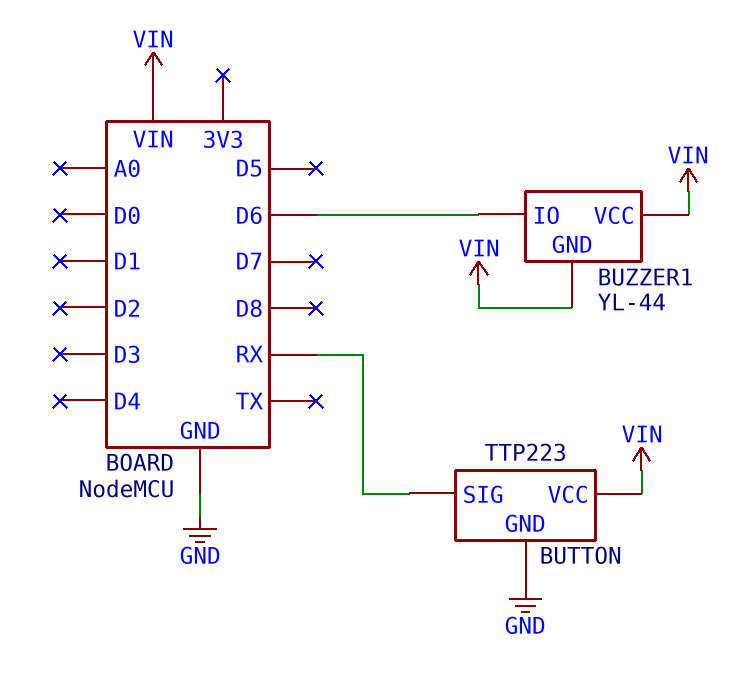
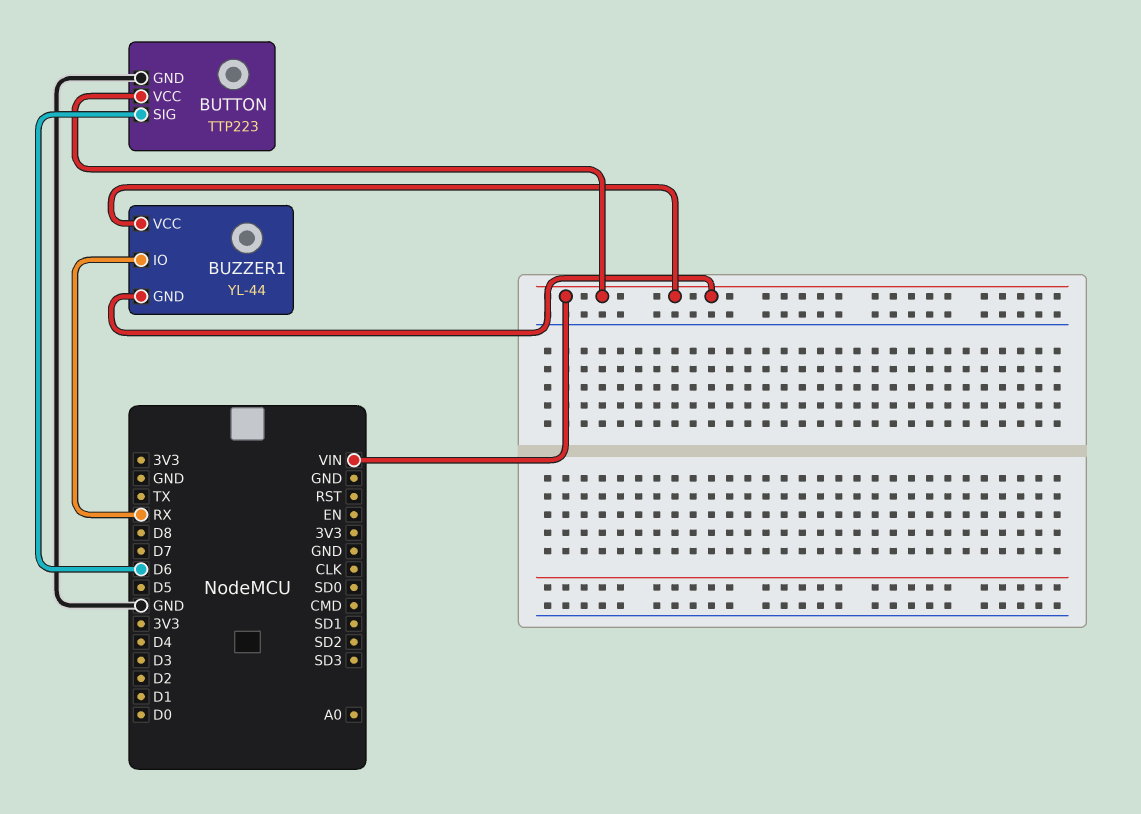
BUTTON pin SIG: RX -> D6
BUZZER1 pin IO: D6 -> RX

